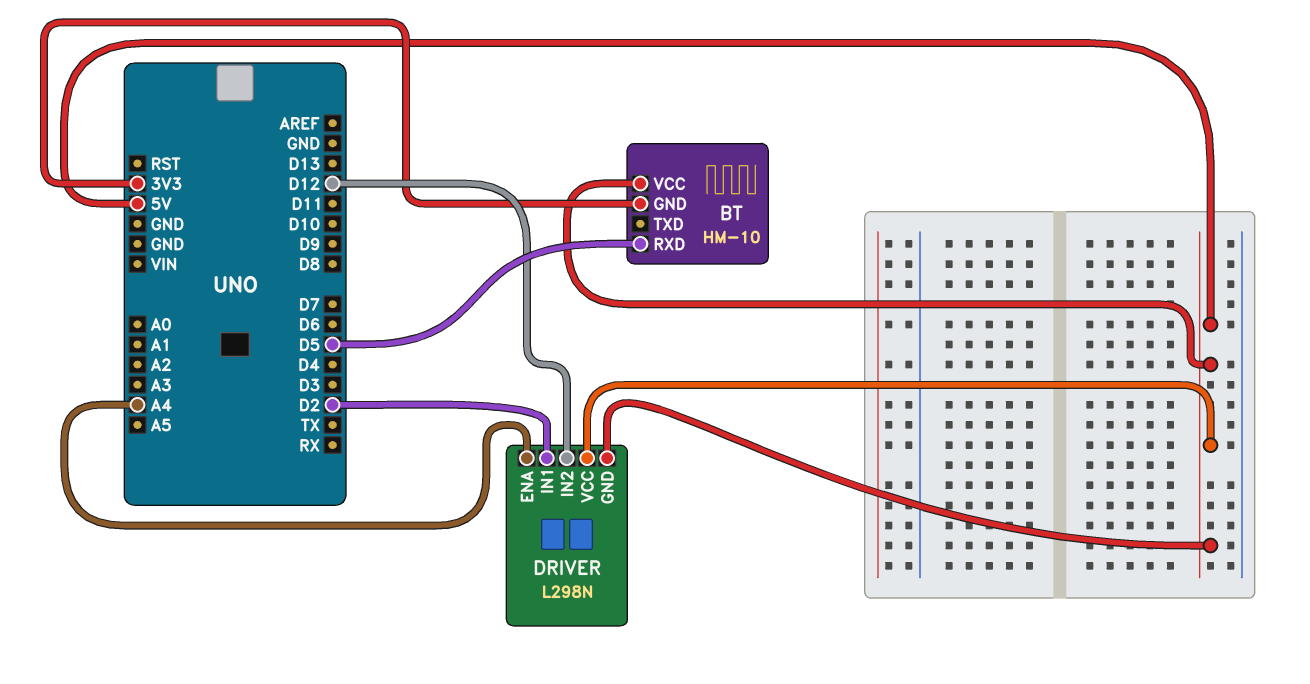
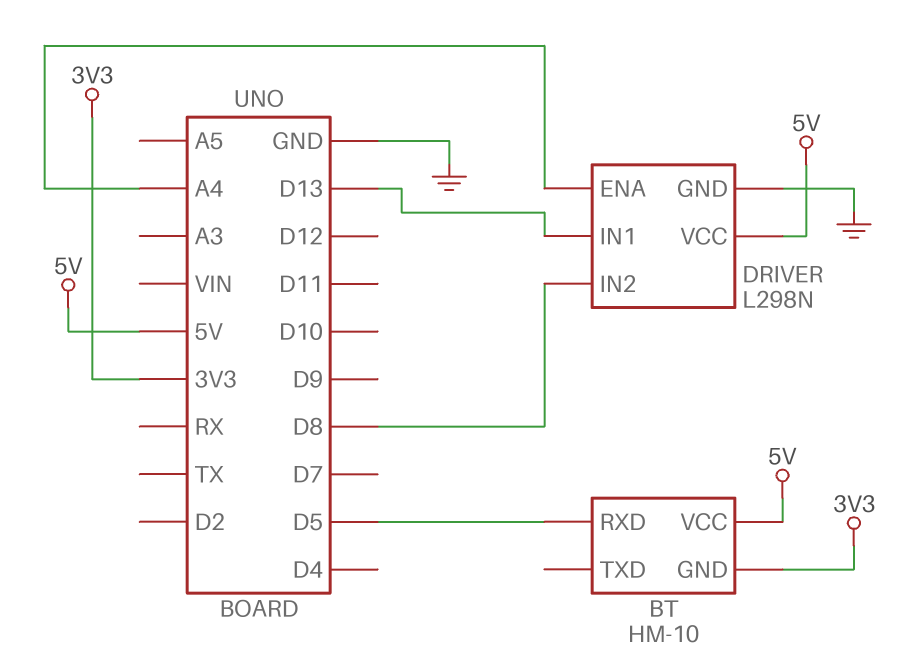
DRIVER pin GND: 5V -> GND
DRIVER pin IN1: D2 -> D13
DRIVER pin IN2: D12 -> D8

